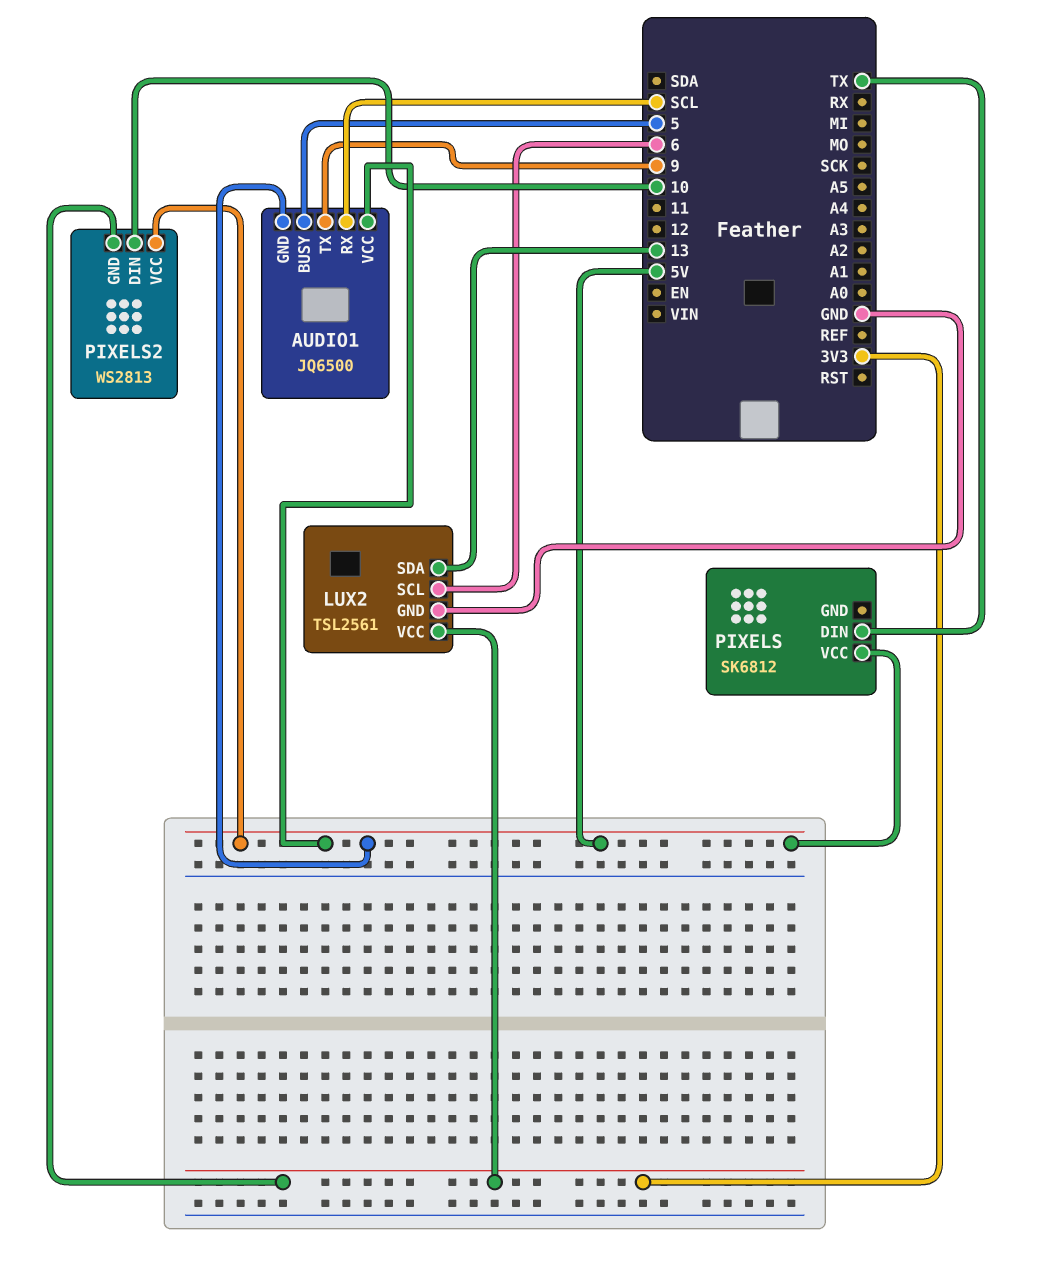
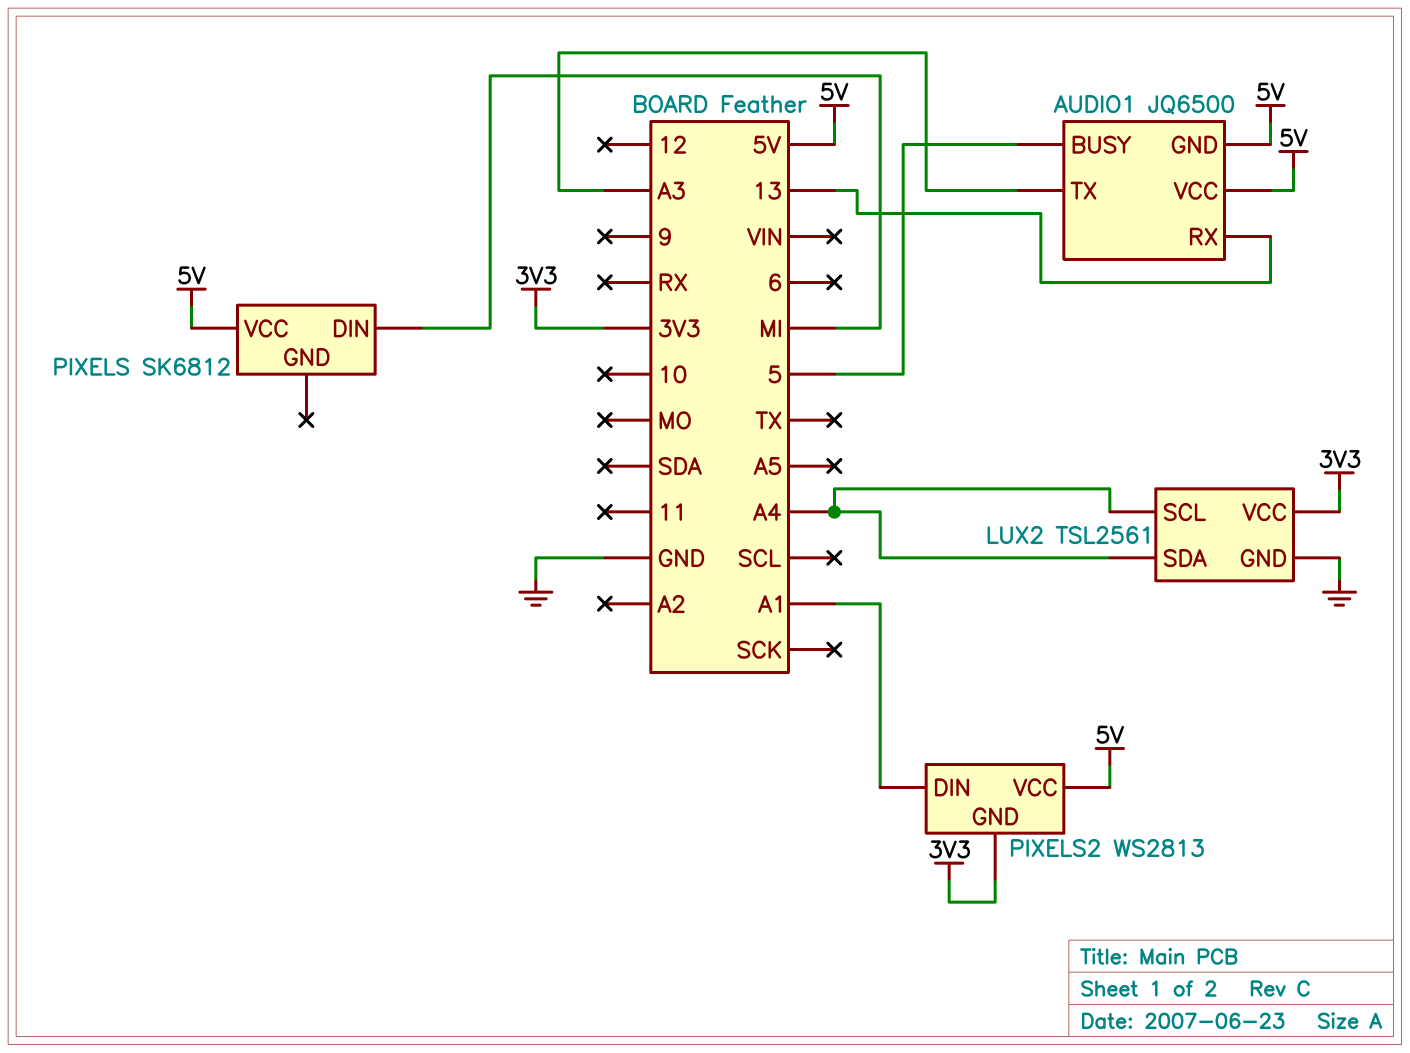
AUDIO1 pin RX: SCL -> 13
AUDIO1 pin TX: 9 -> A3
LUX2 pin SCL: 6 -> A4
LUX2 pin SDA: 13 -> A4
PIXELS pin DIN: TX -> MI
PIXELS2 pin DIN: 10 -> A1

